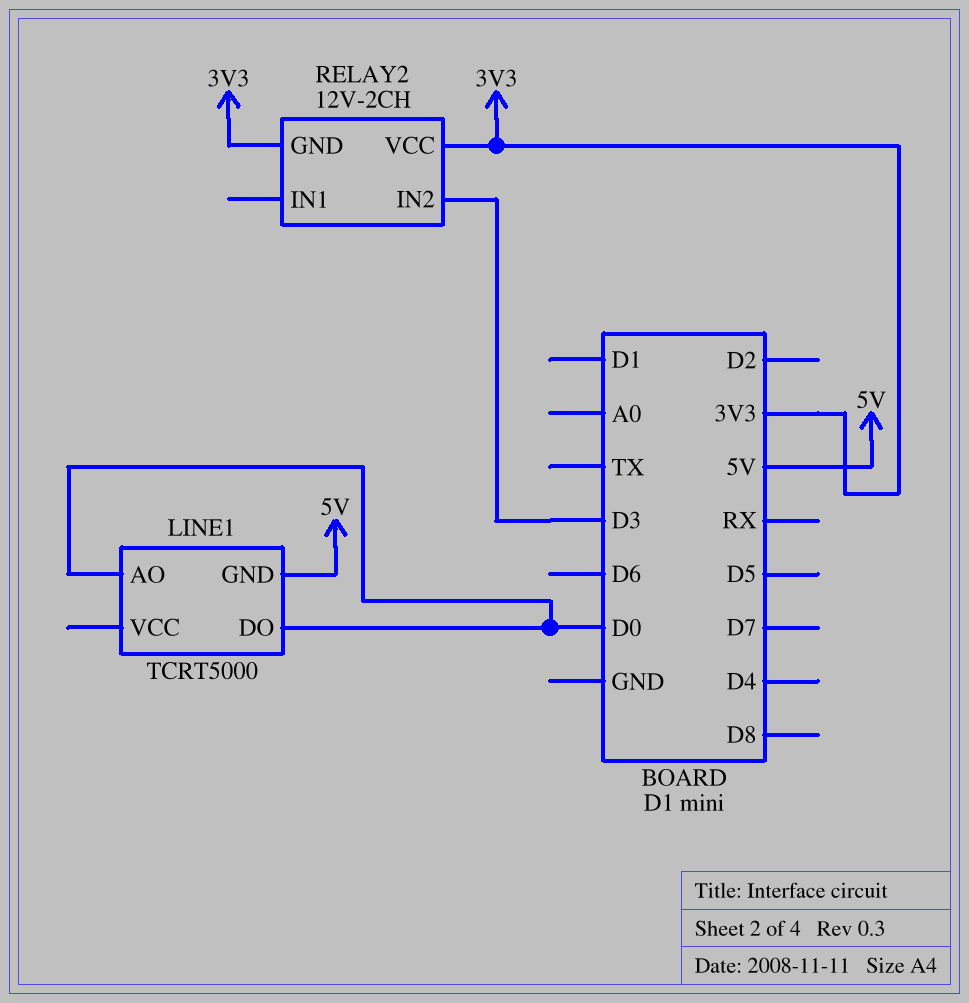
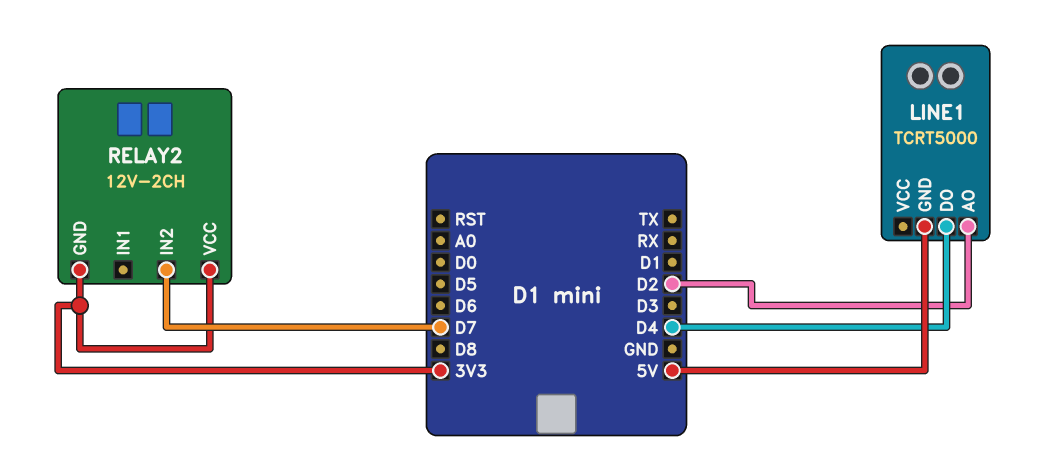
LINE1 pin AO: D0 -> D2
LINE1 pin DO: D0 -> D4
RELAY2 pin IN2: D3 -> D7

